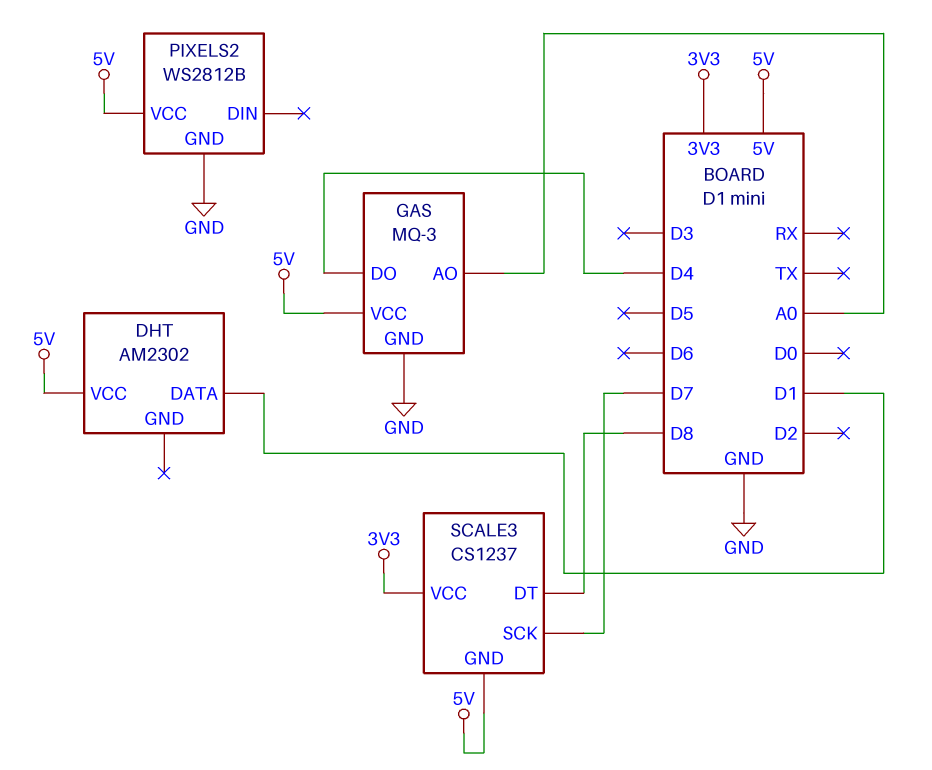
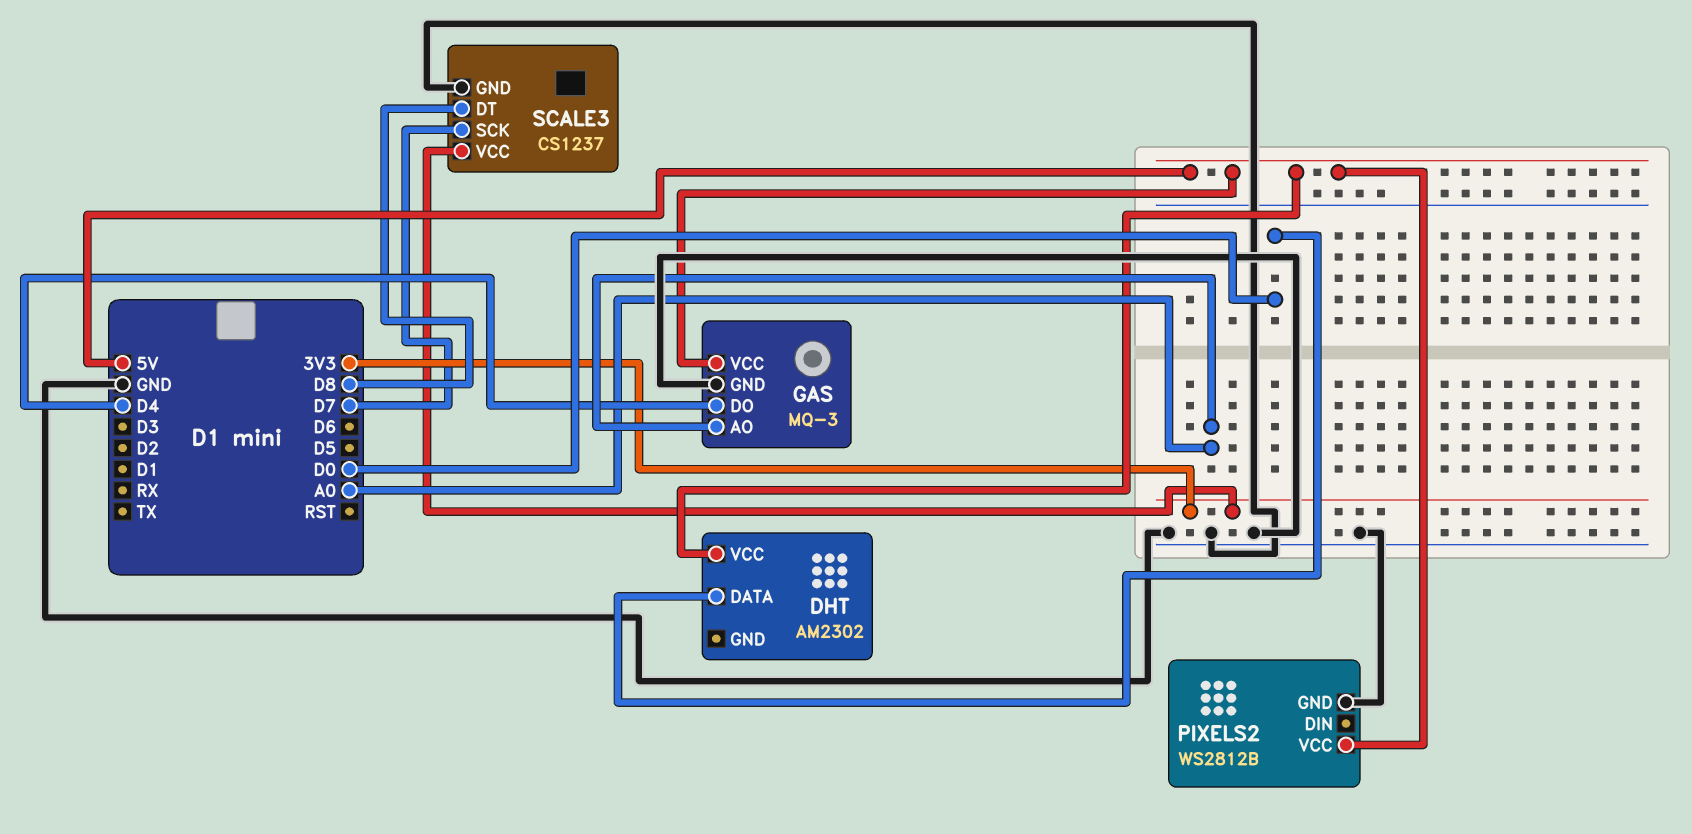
DHT pin DATA: D1 -> D0
SCALE3 pin GND: 5V -> GND

